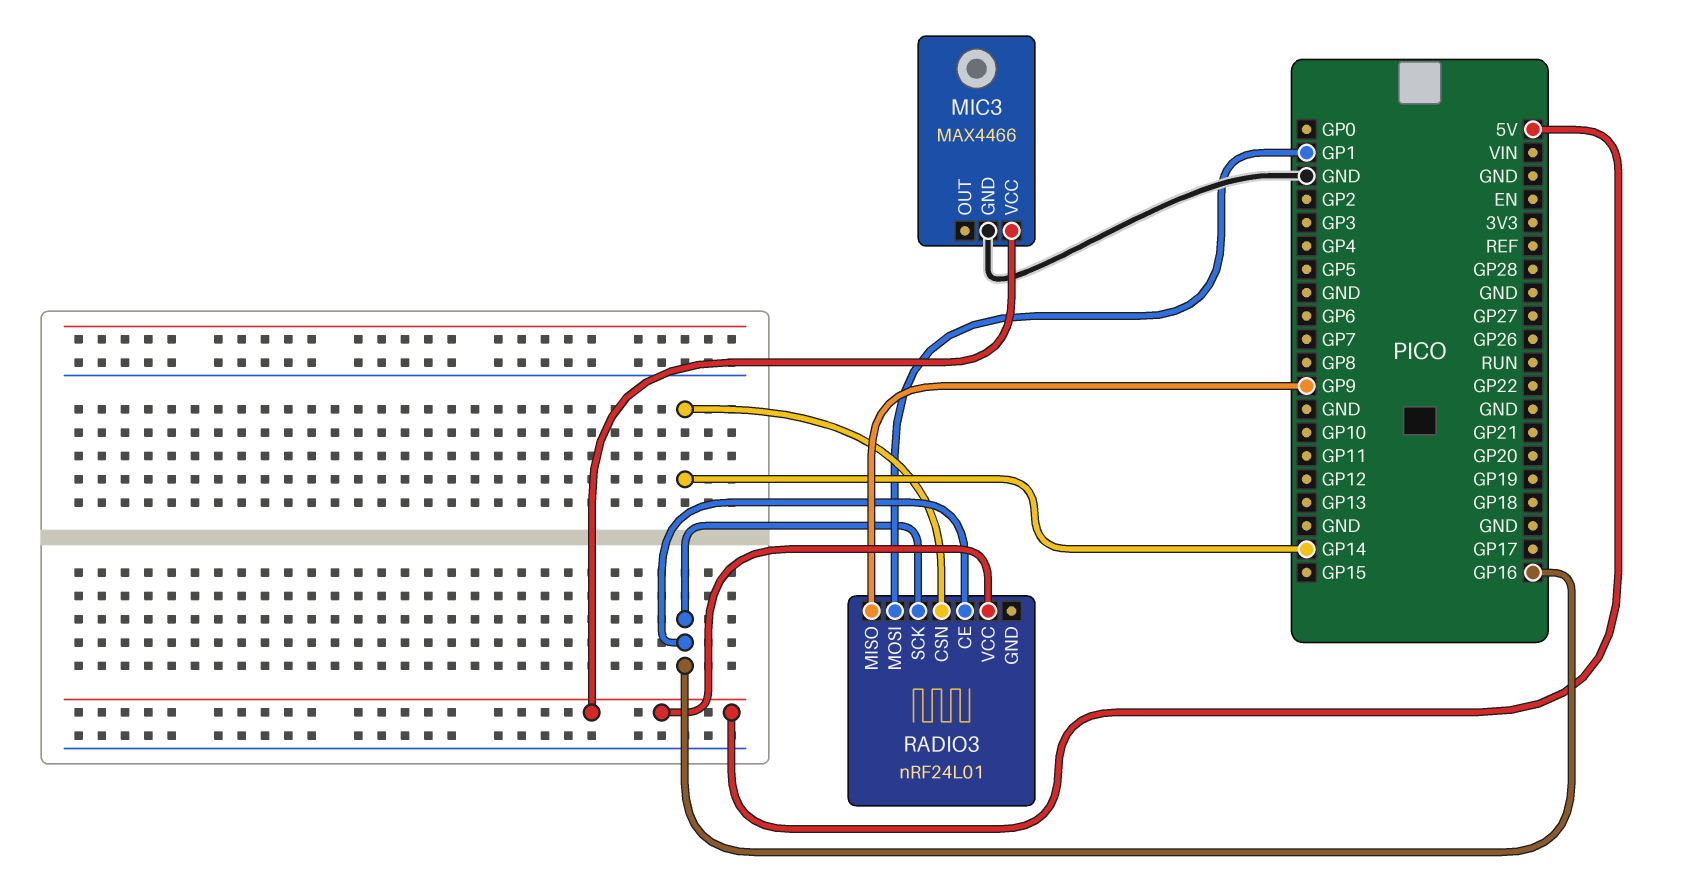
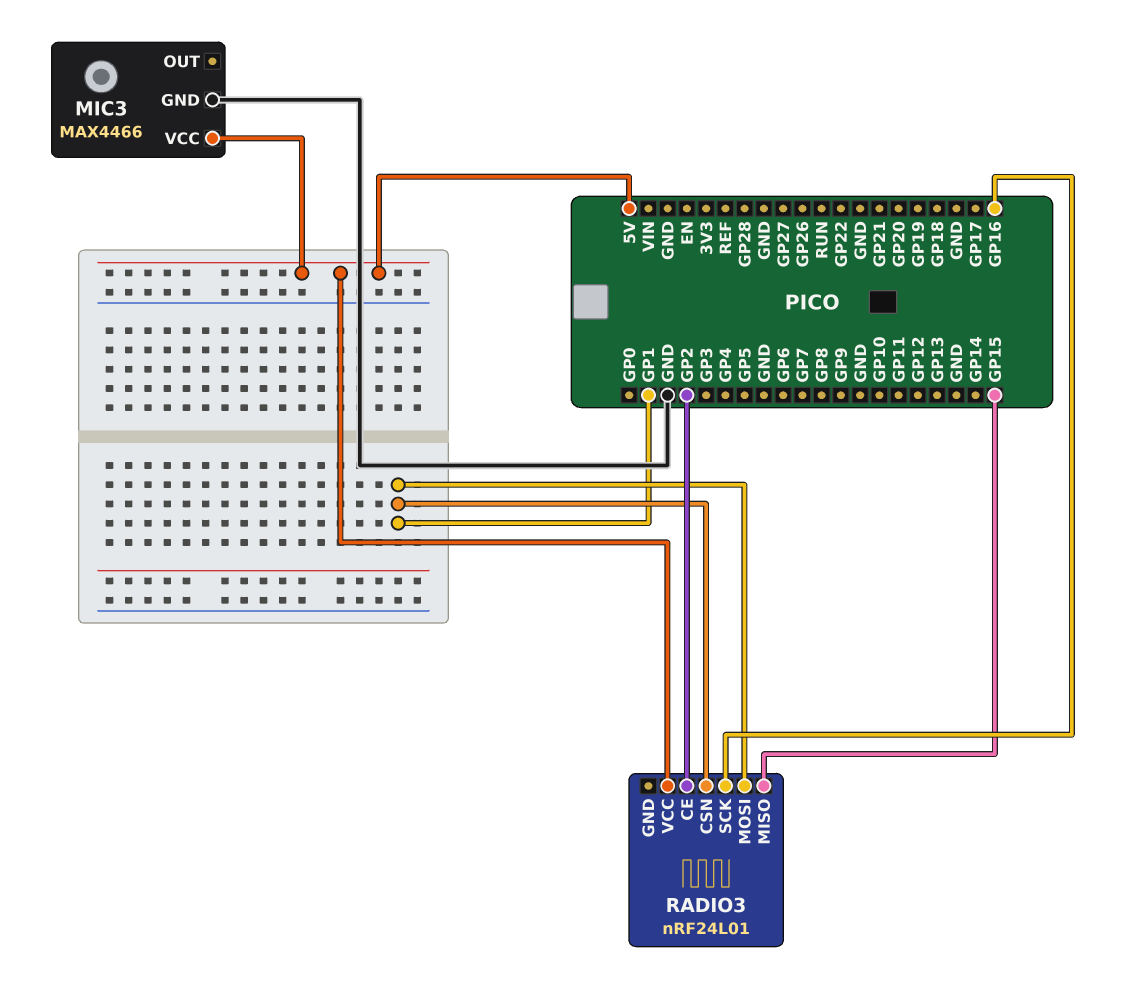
RADIO3 pin CE: GP16 -> GP2
RADIO3 pin CSN: GP14 -> GP1
RADIO3 pin MISO: GP9 -> GP15

